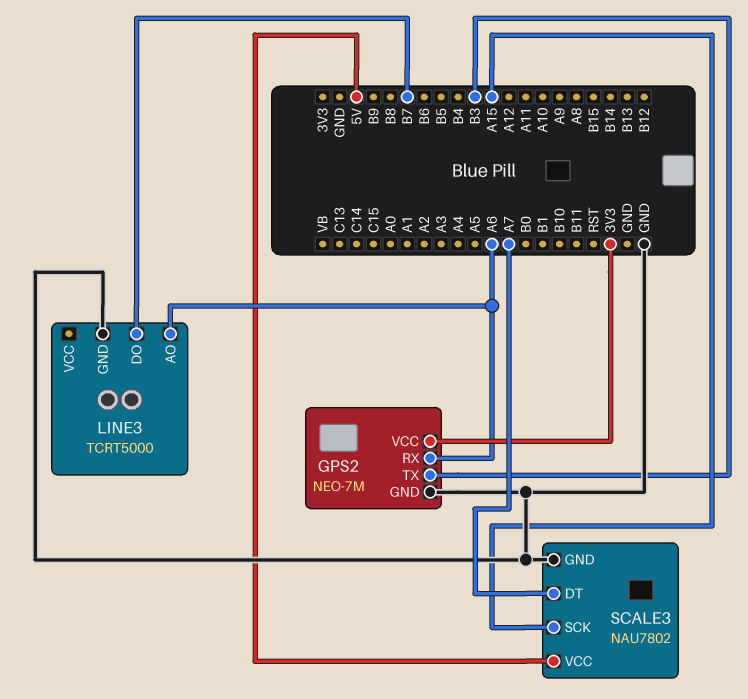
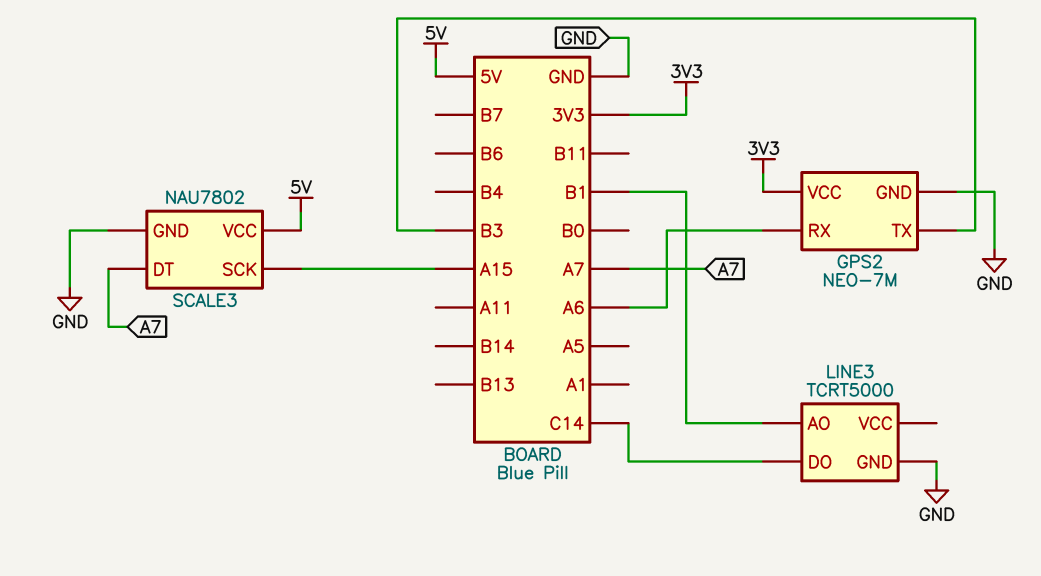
LINE3 pin AO: A6 -> B1
LINE3 pin DO: B7 -> C14

